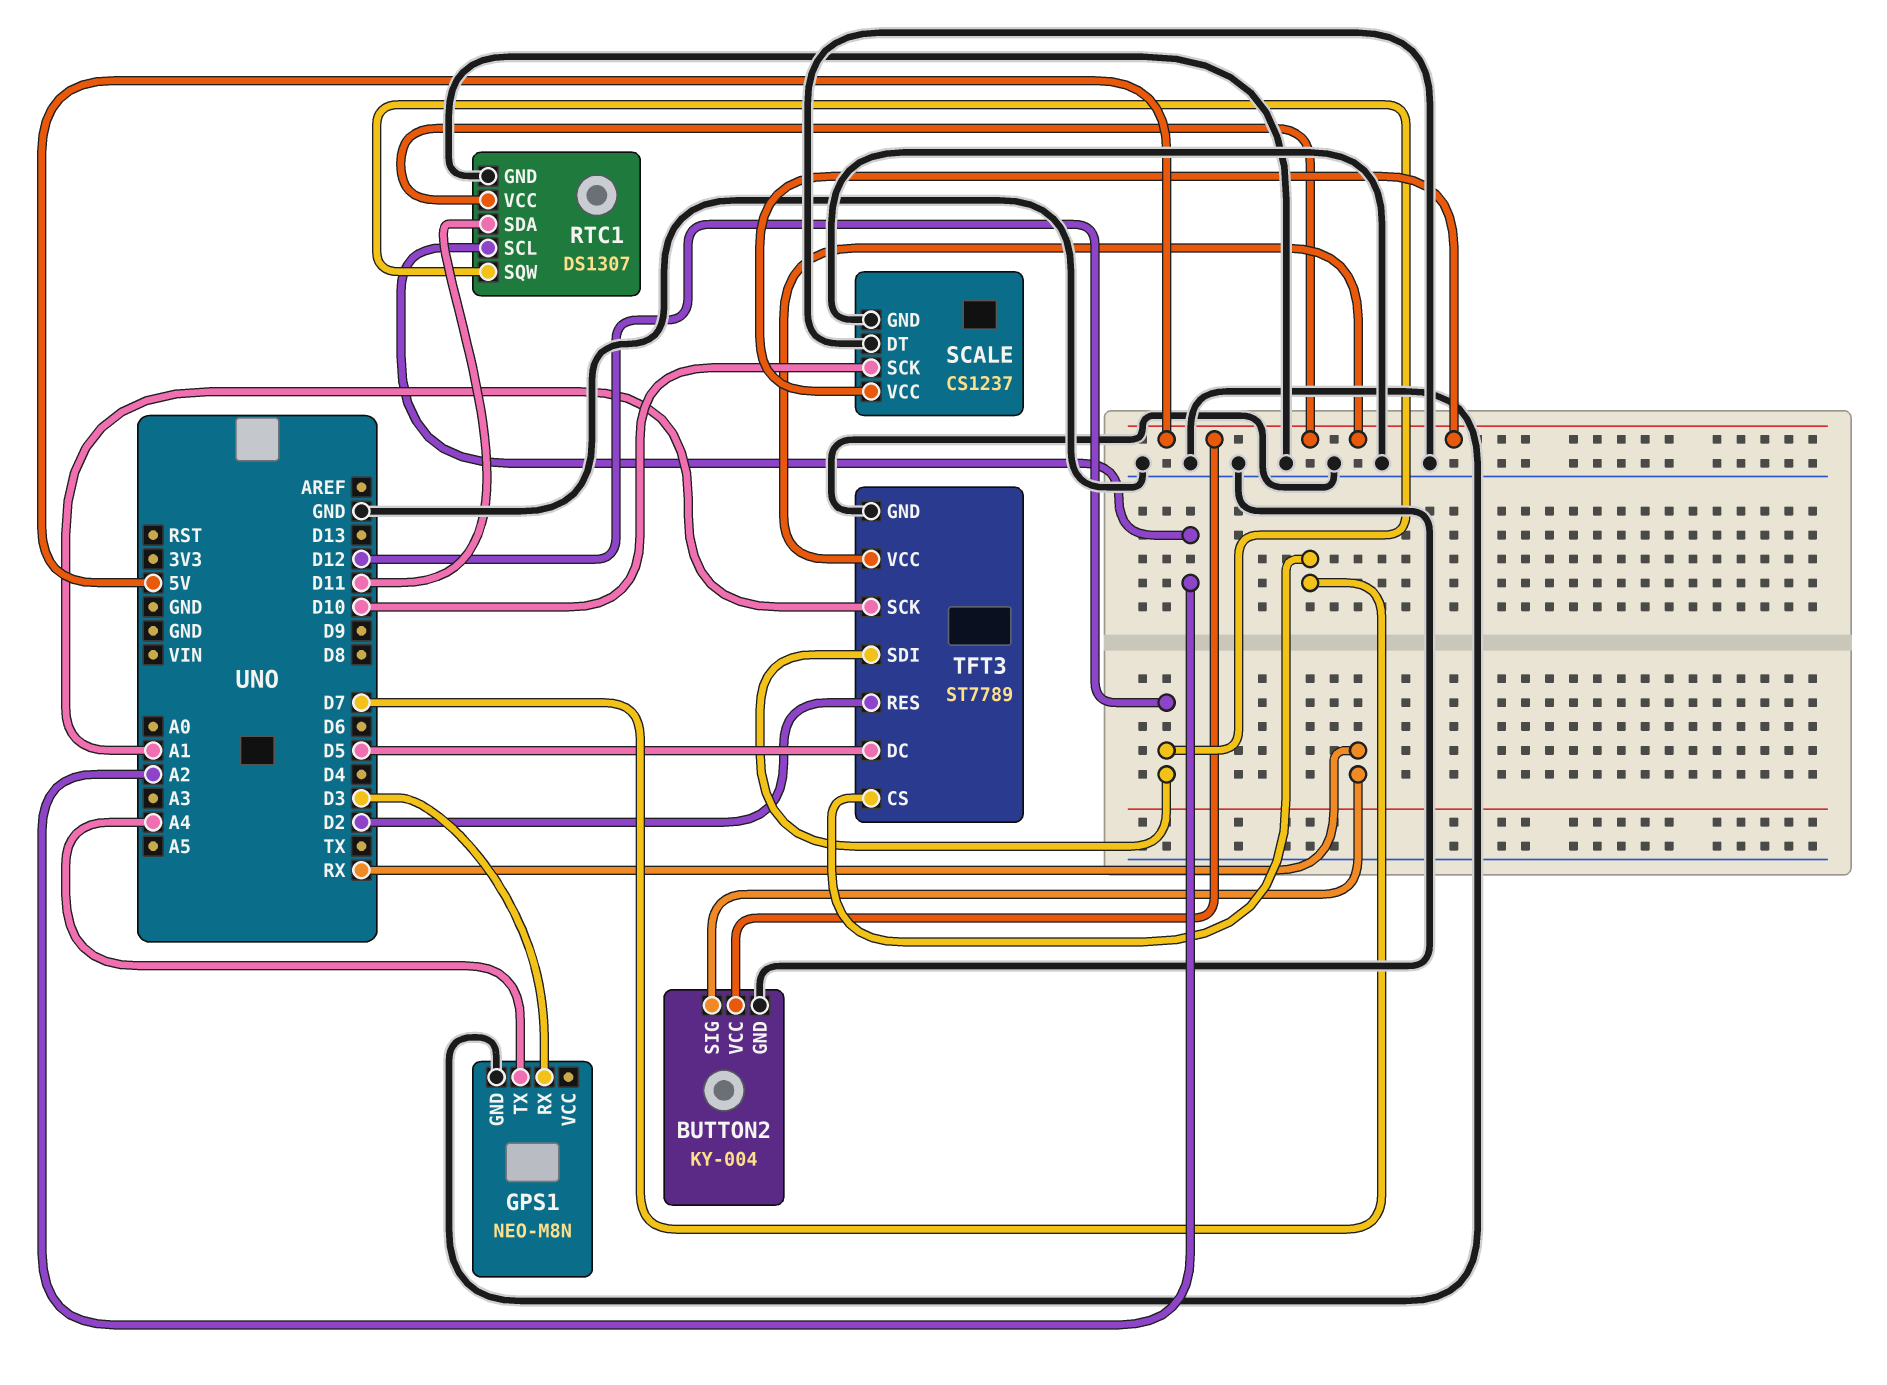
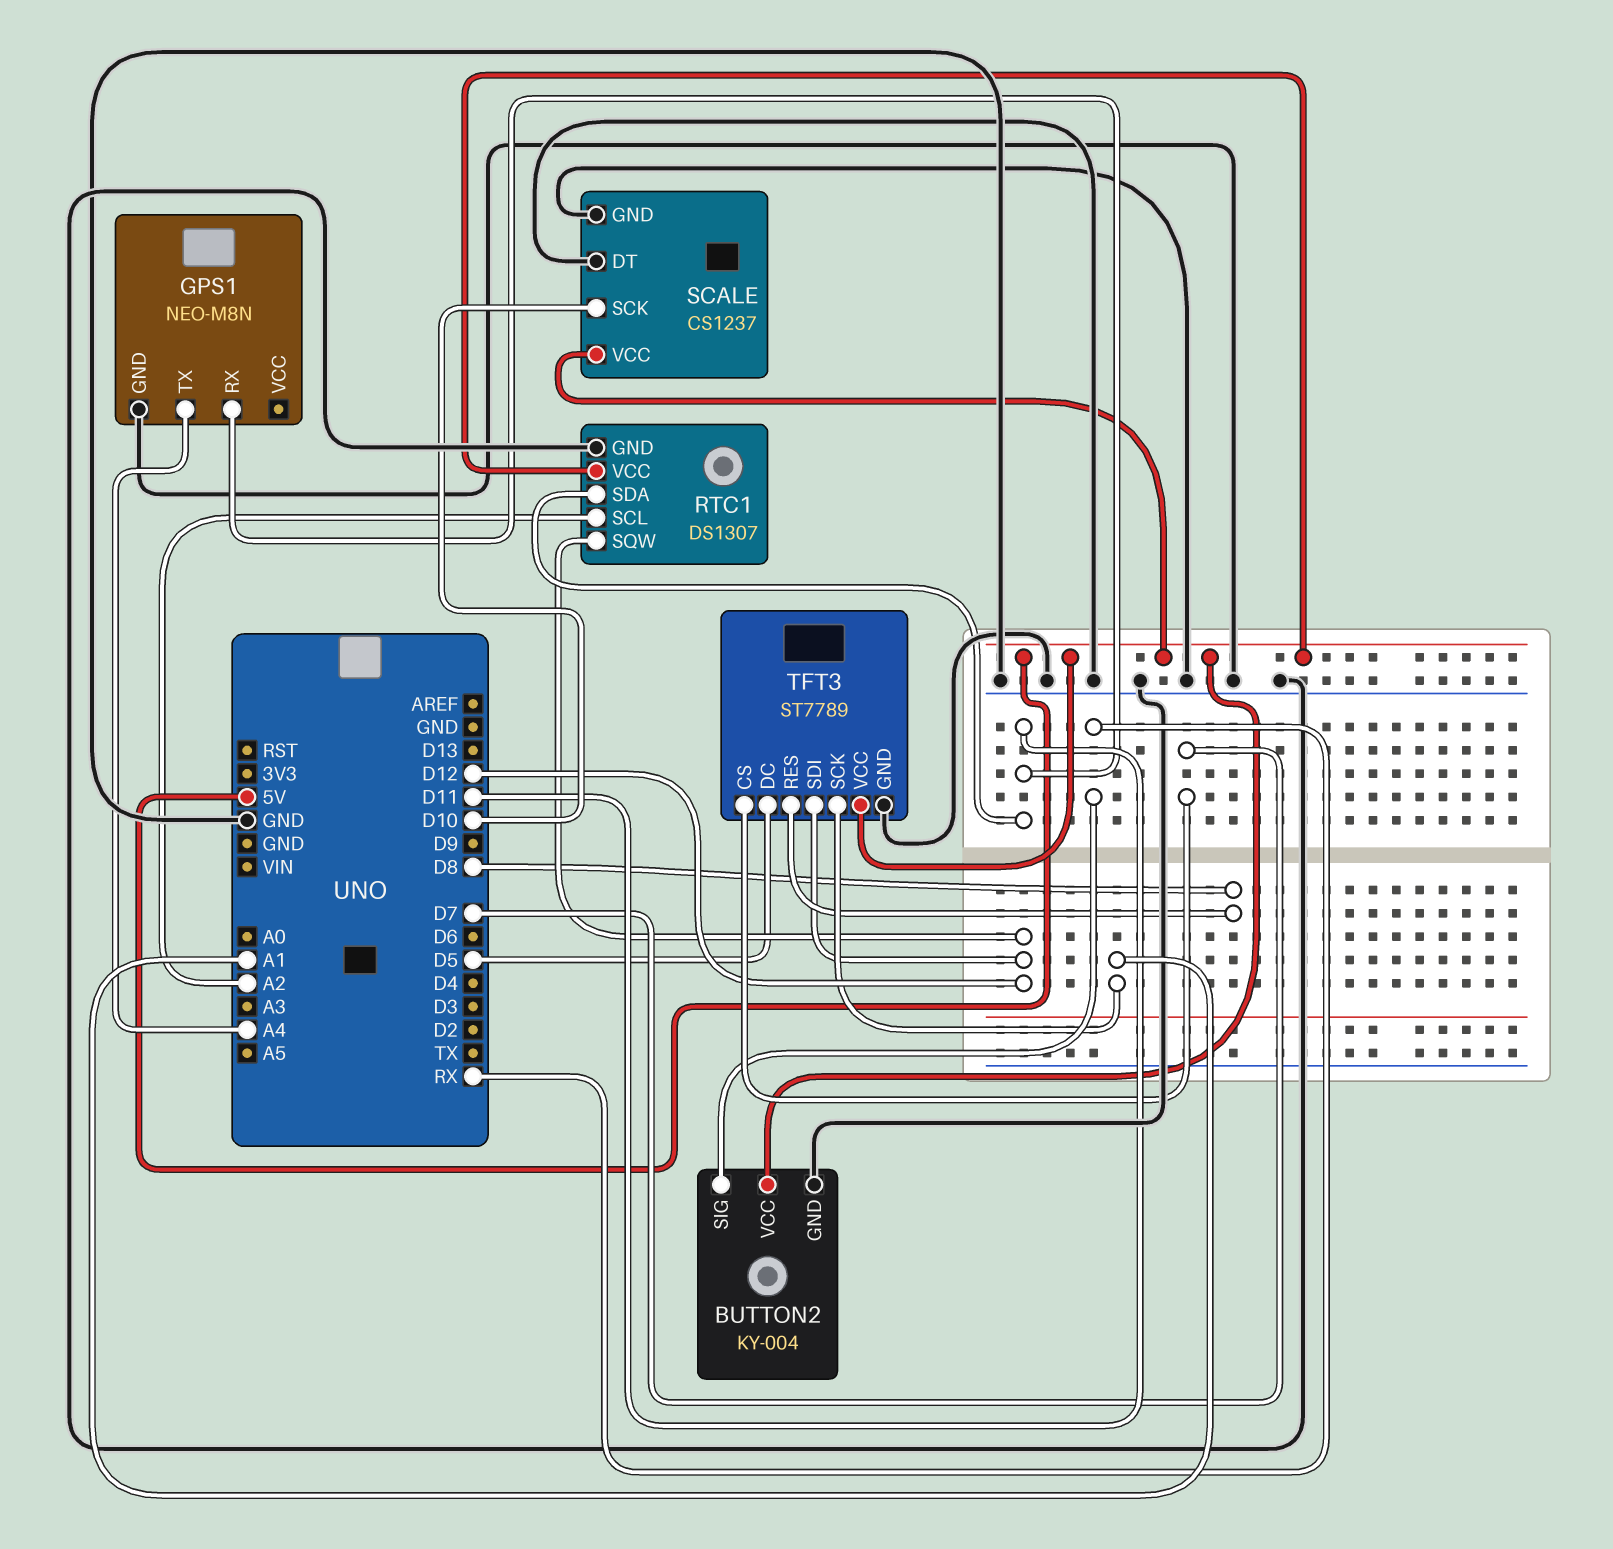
GPS1 pin RX: D3 -> D11
TFT3 pin RES: D2 -> D8

